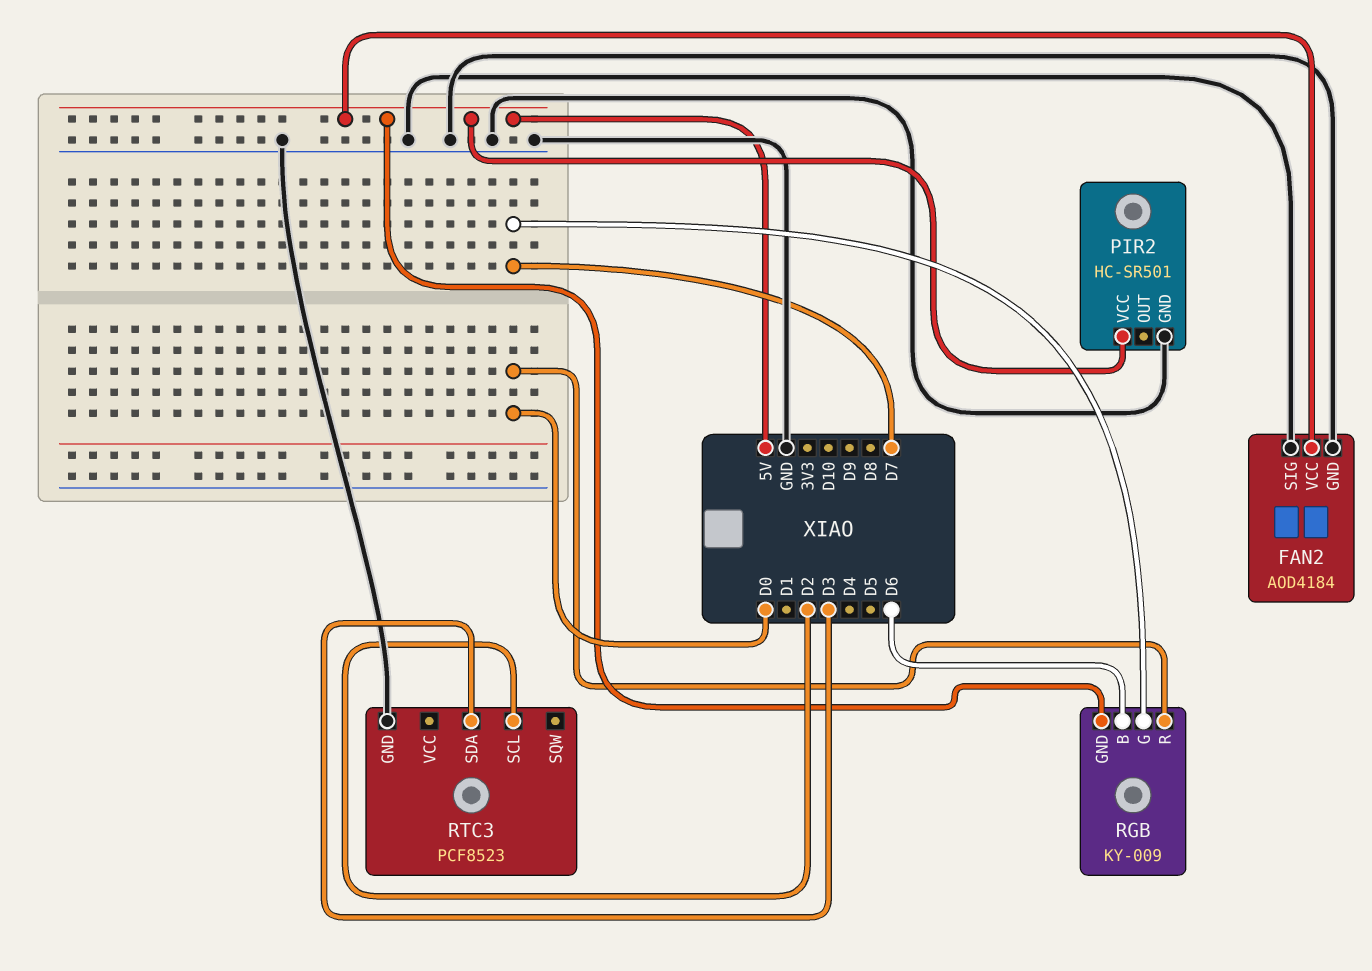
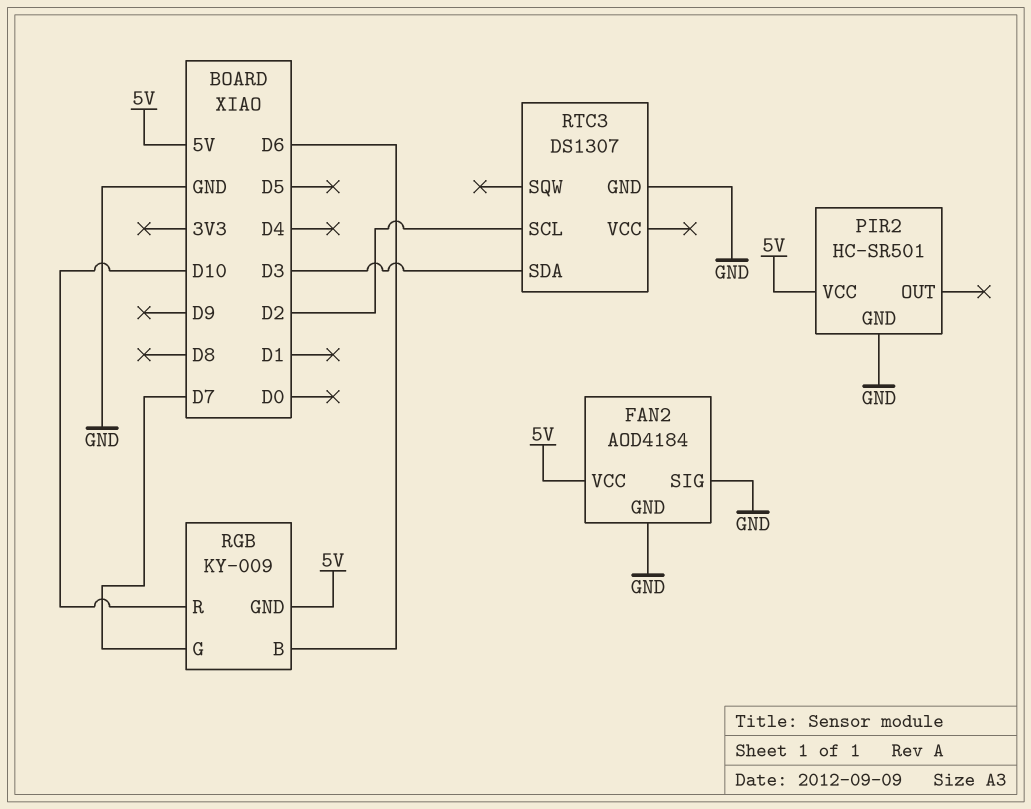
RGB pin R: D0 -> D10
RTC3: PCF8523 -> DS1307

